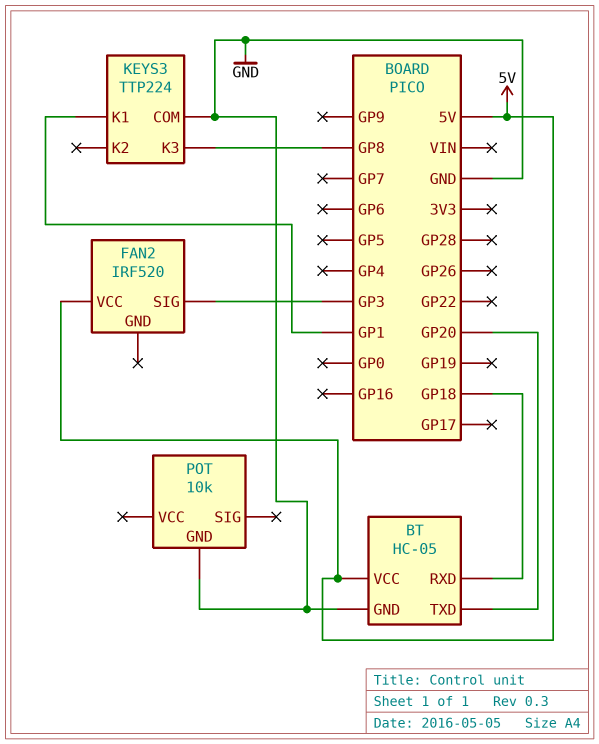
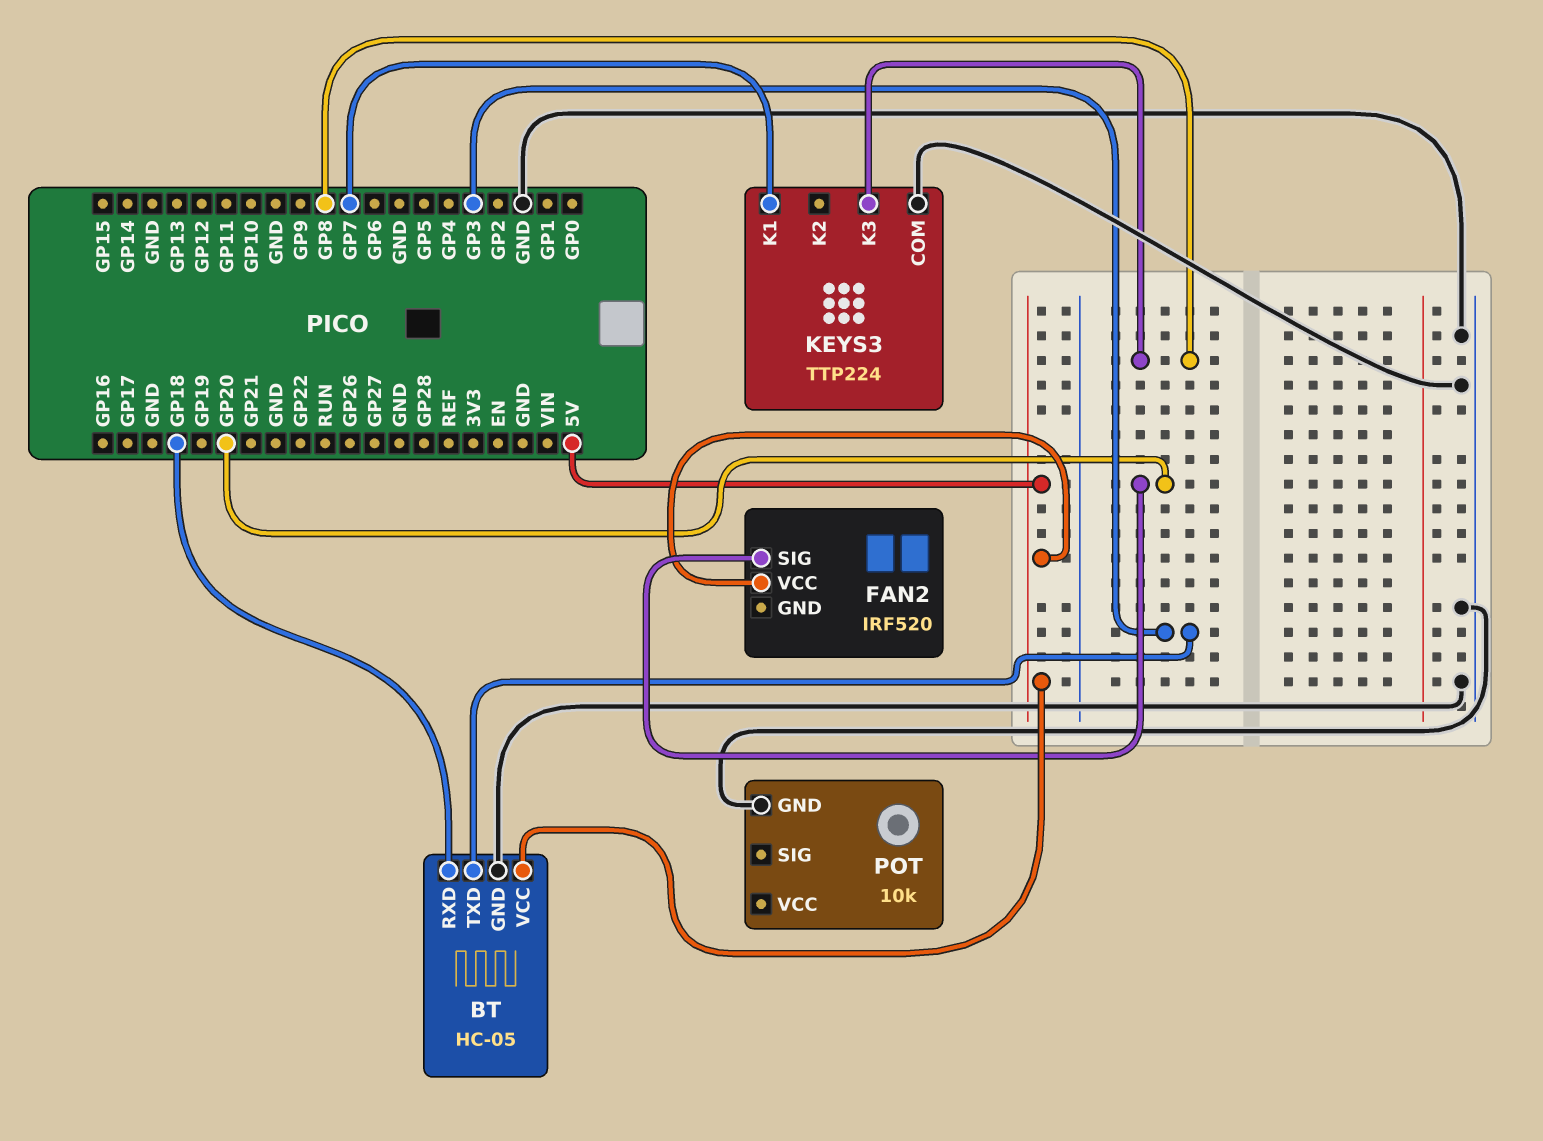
BT pin TXD: GP20 -> GP3
FAN2 pin SIG: GP3 -> GP20
KEYS3 pin K1: GP1 -> GP7

